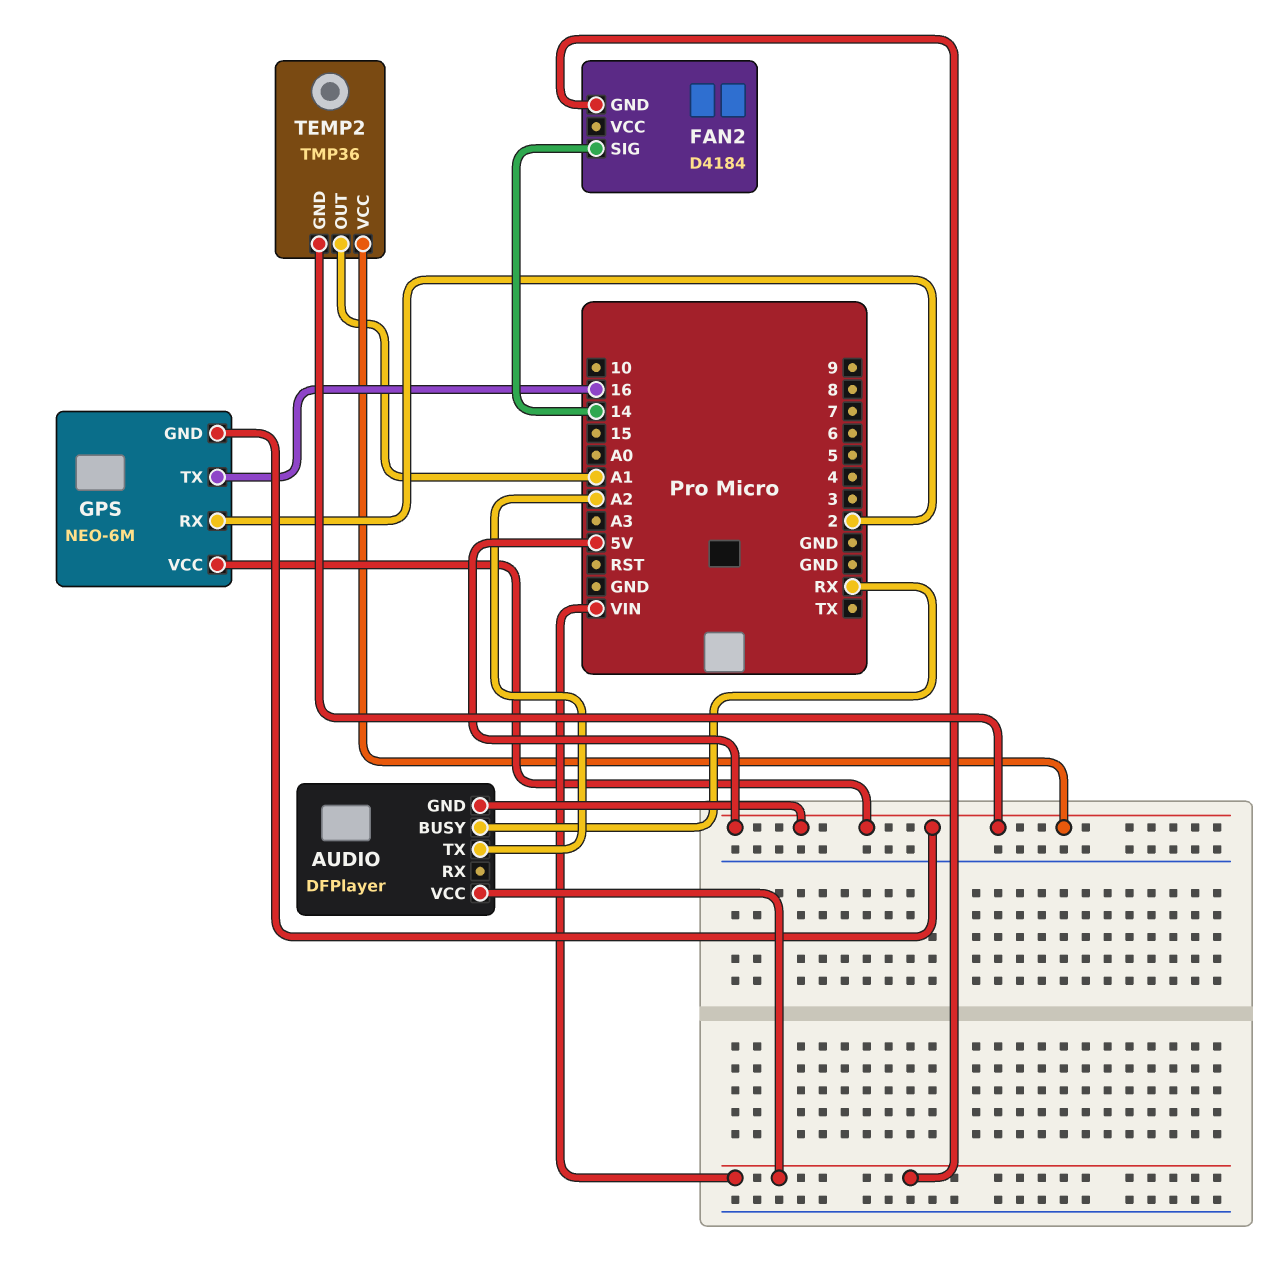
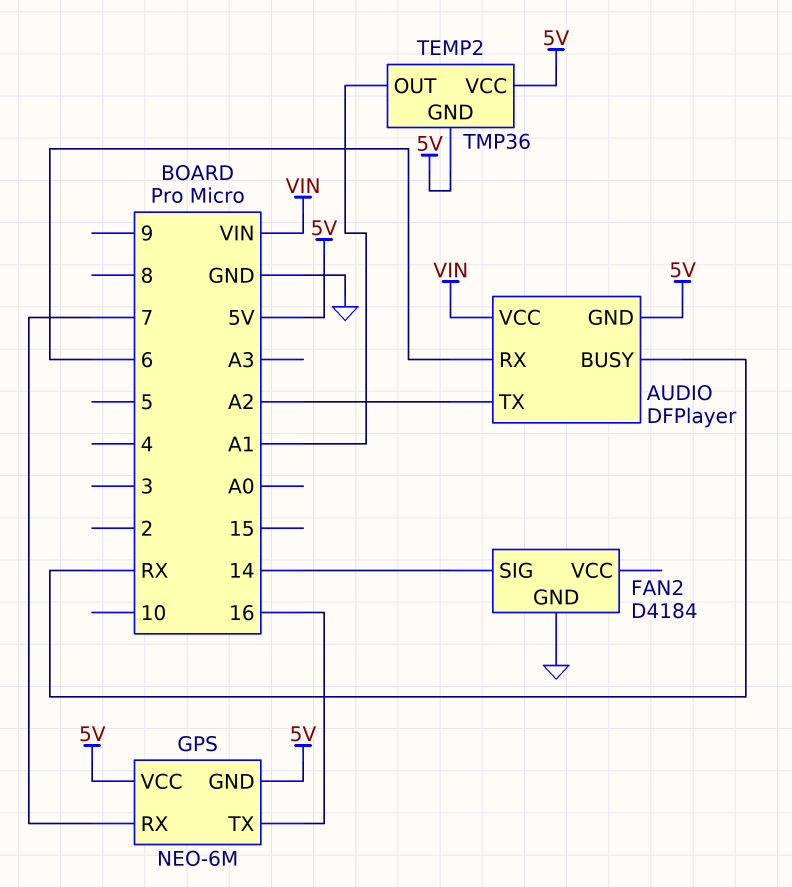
AUDIO pin RX: none -> 6
FAN2 pin GND: VIN -> GND
GPS pin RX: 2 -> 7

